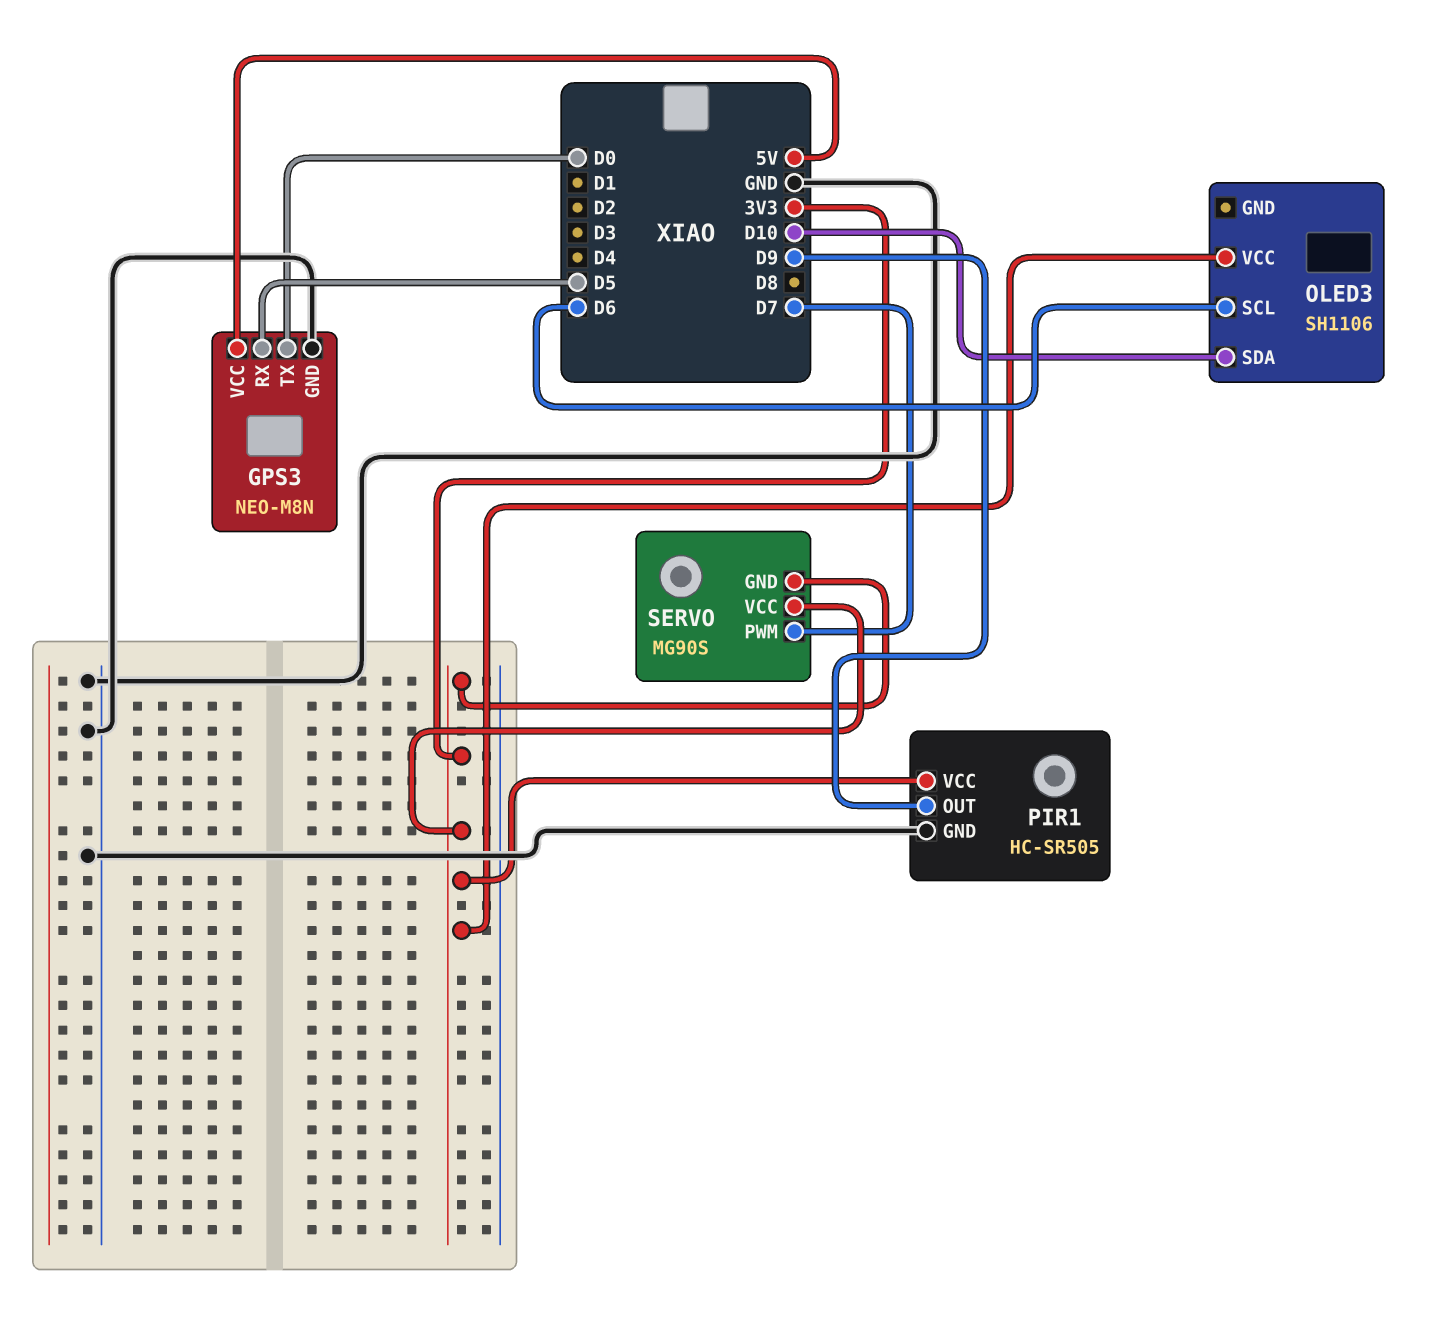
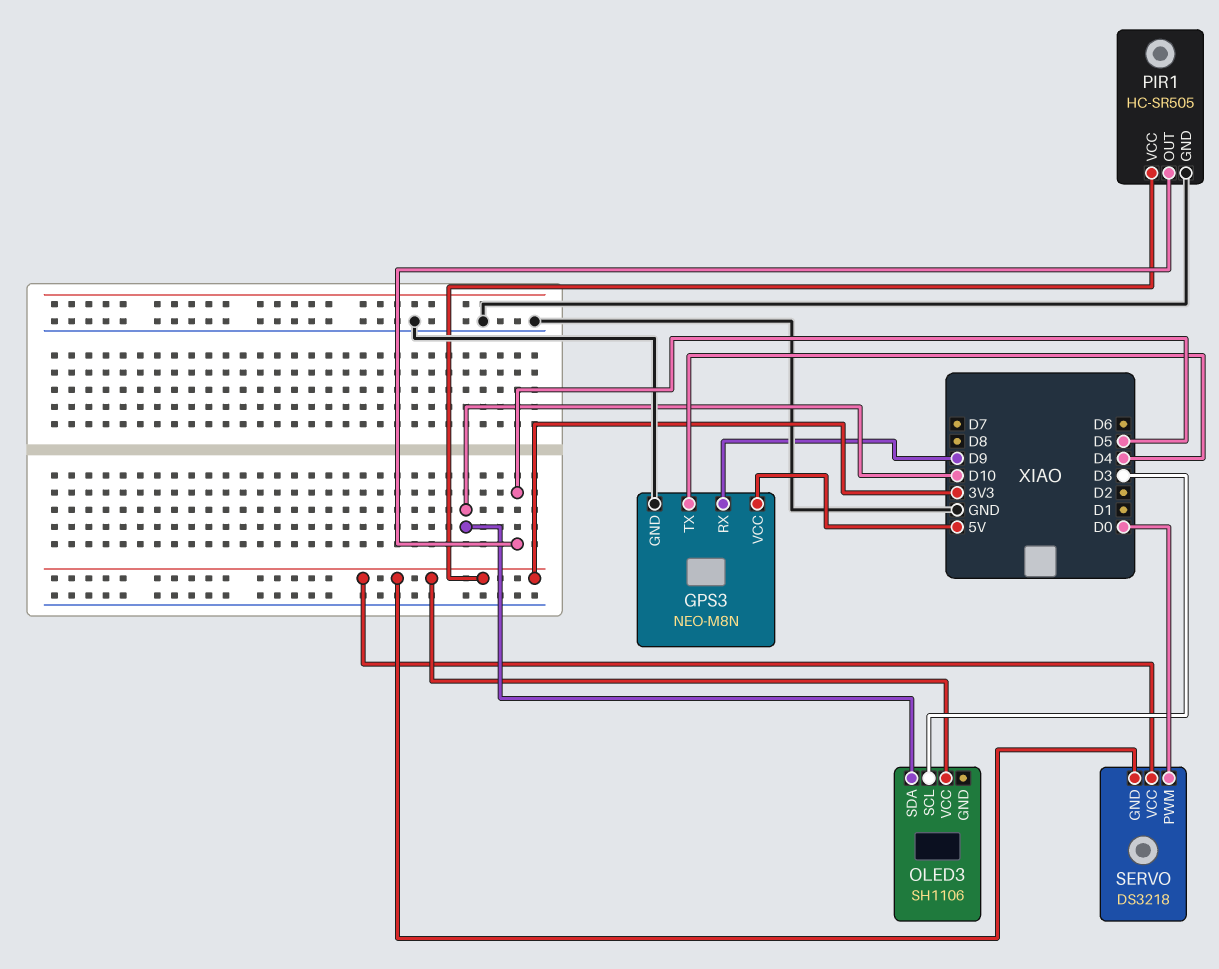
GPS3 pin RX: D5 -> D9
GPS3 pin TX: D0 -> D4
OLED3 pin SCL: D6 -> D3
PIR1 pin OUT: D9 -> D5
SERVO: MG90S -> DS3218
SERVO pin PWM: D7 -> D0

